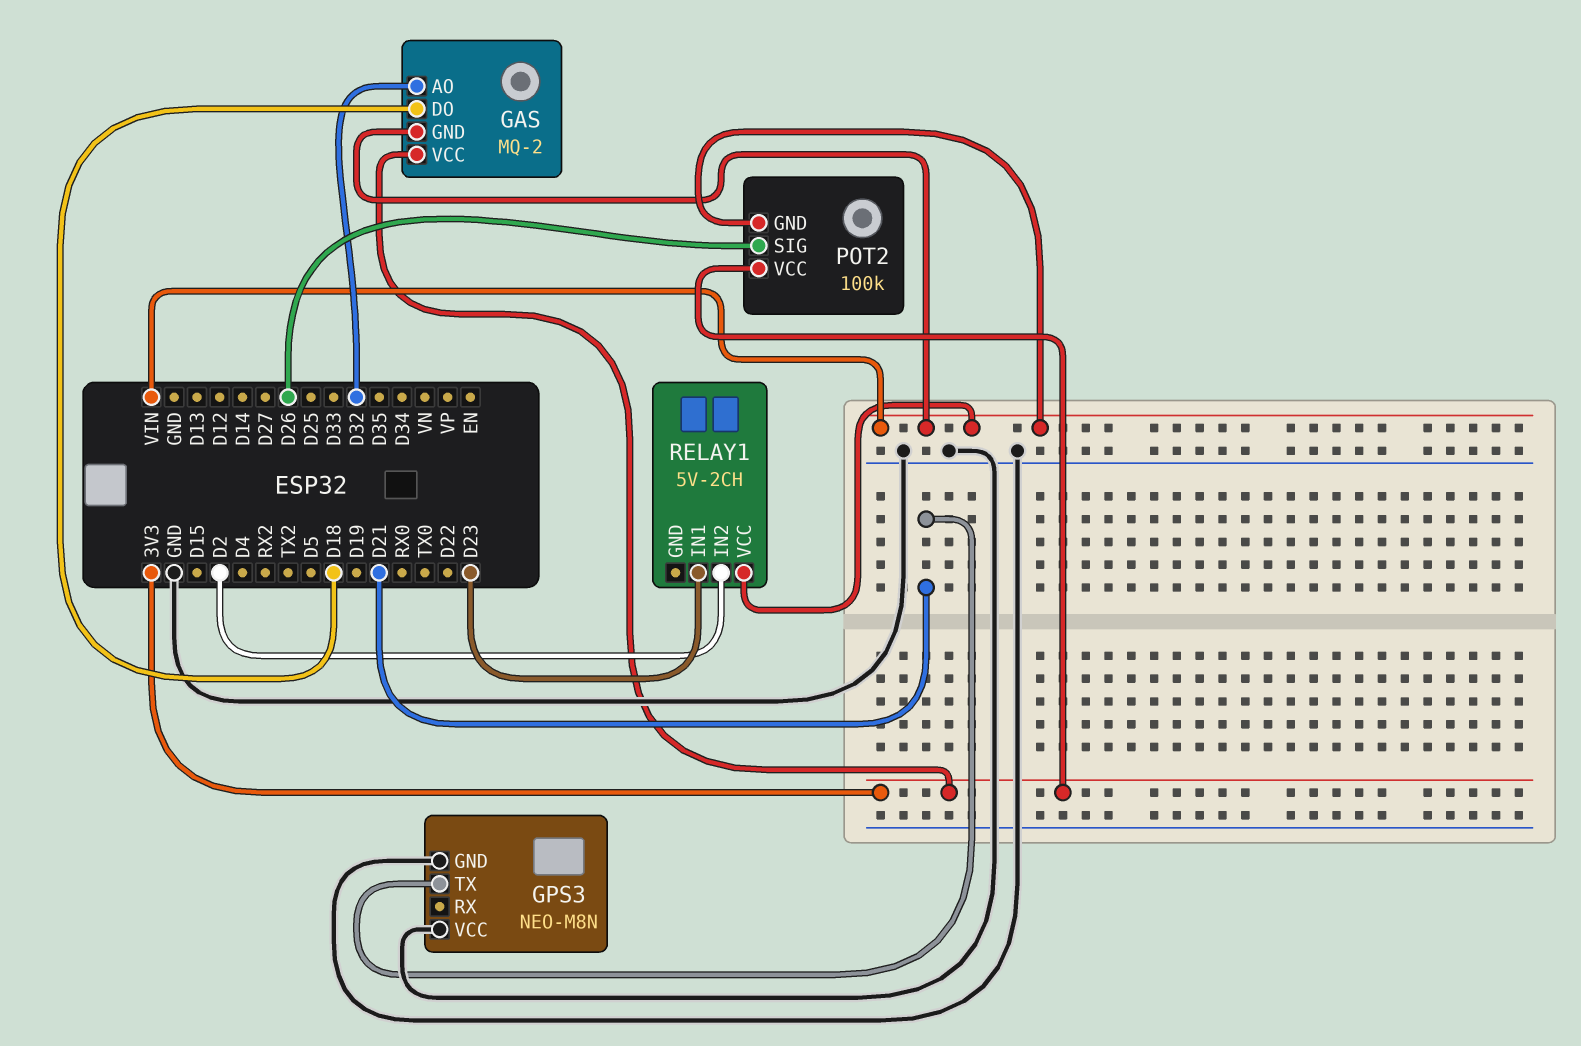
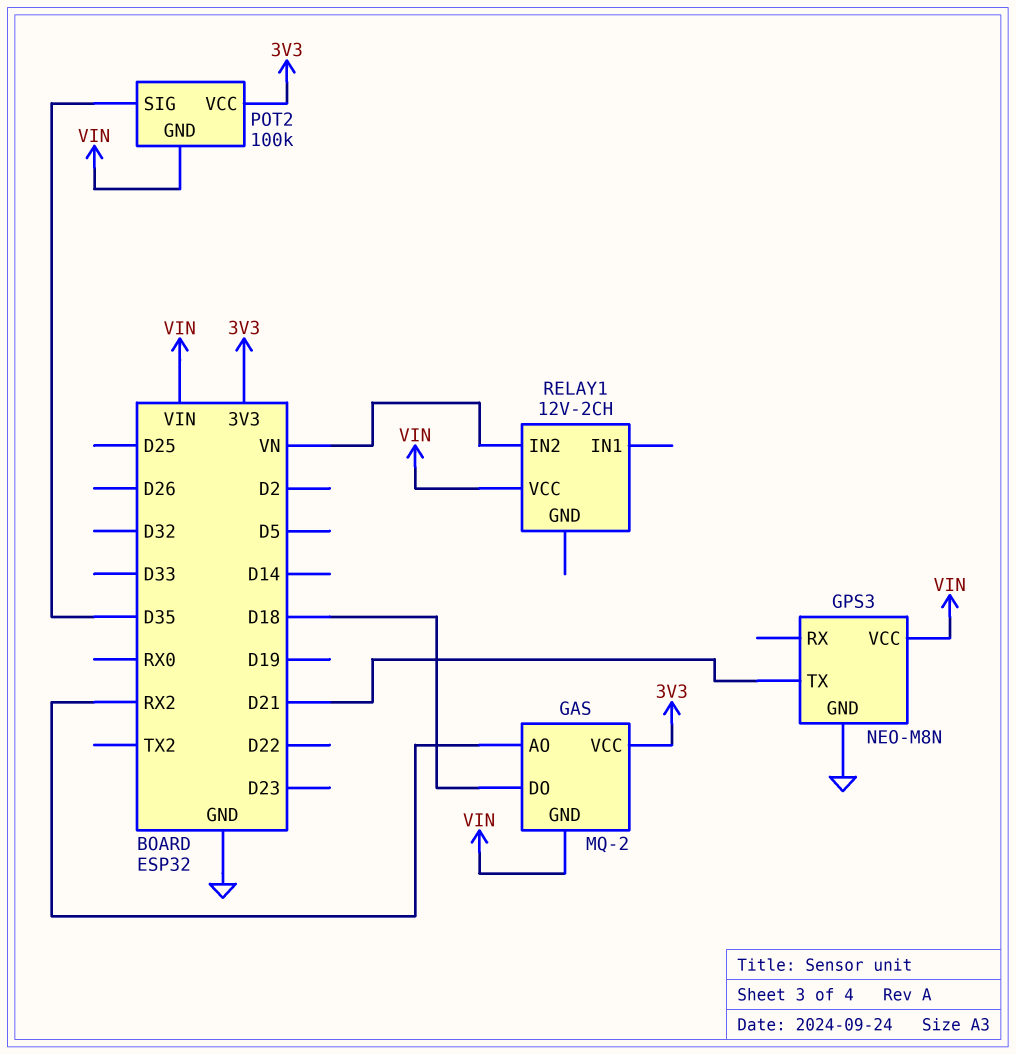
GAS pin AO: D32 -> RX2
GPS3 pin VCC: GND -> VIN
POT2 pin SIG: D26 -> D35
RELAY1: 5V-2CH -> 12V-2CH
RELAY1 pin IN1: D23 -> none
RELAY1 pin IN2: D2 -> VN

